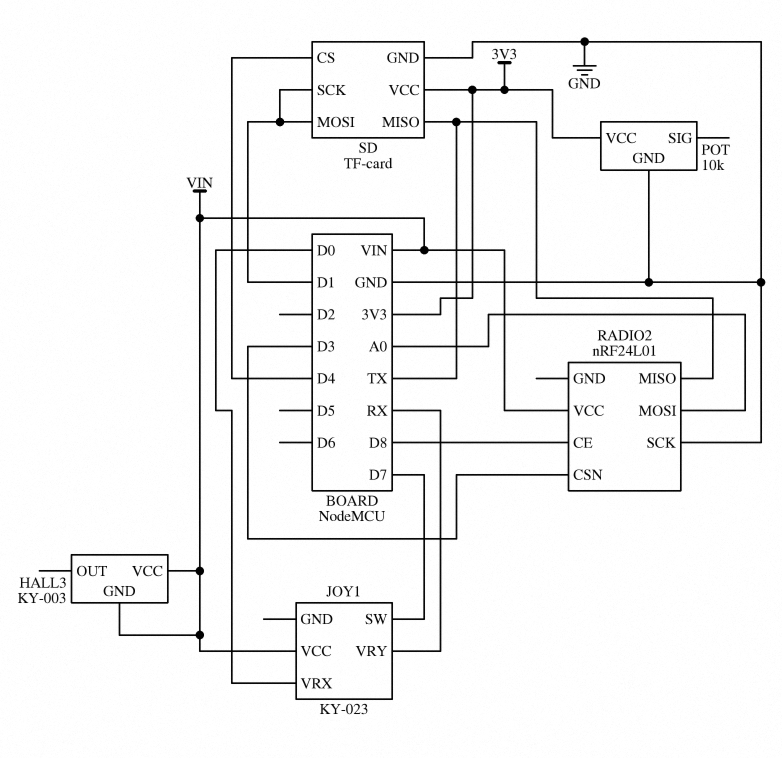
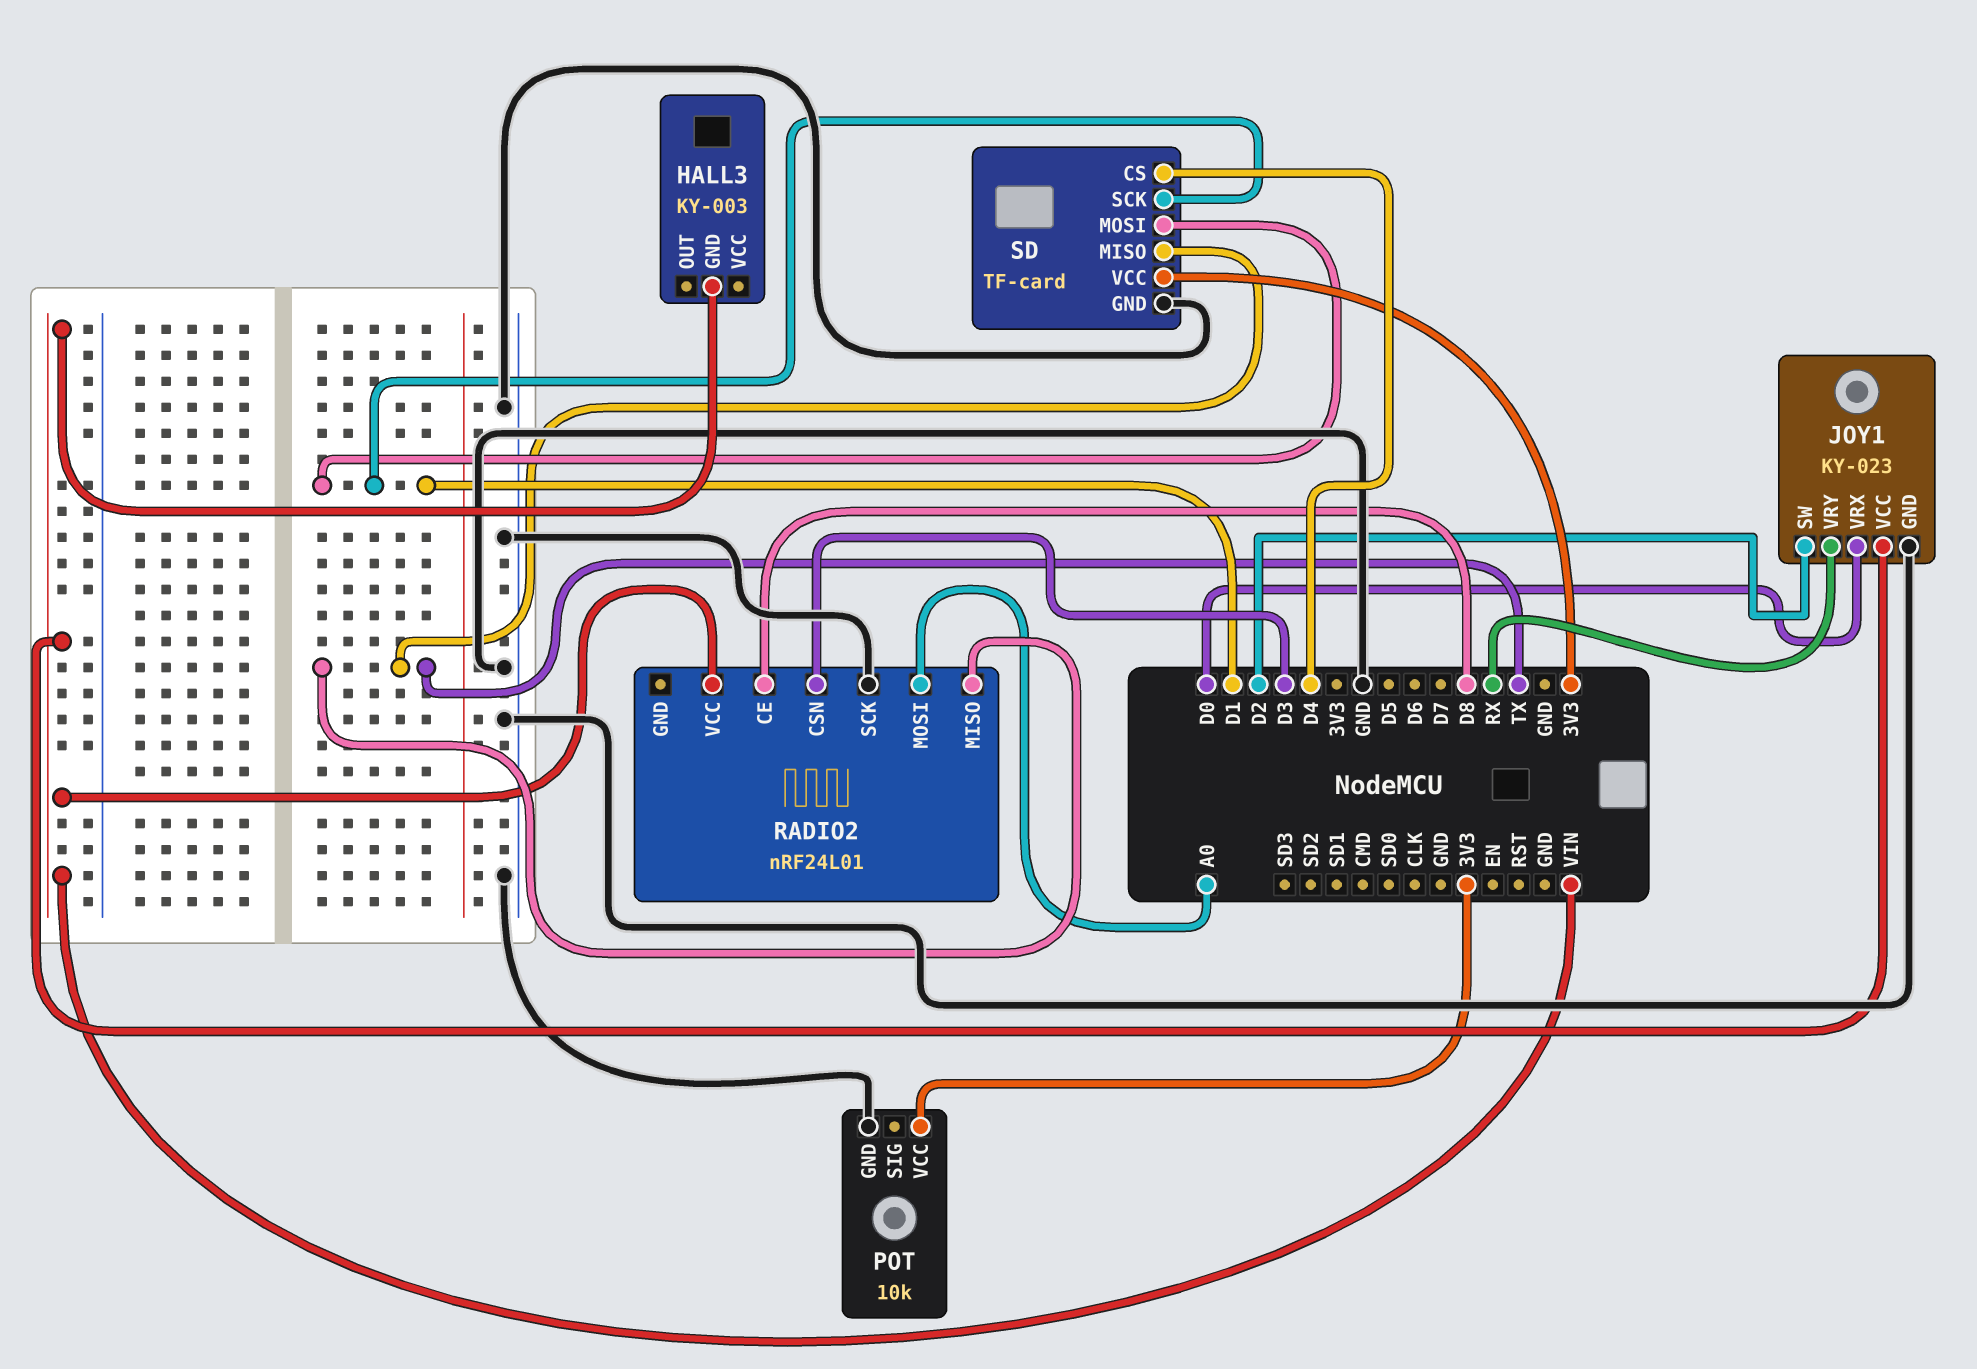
HALL3 pin VCC: VIN -> none
JOY1 pin GND: none -> GND
JOY1 pin SW: D7 -> D2

